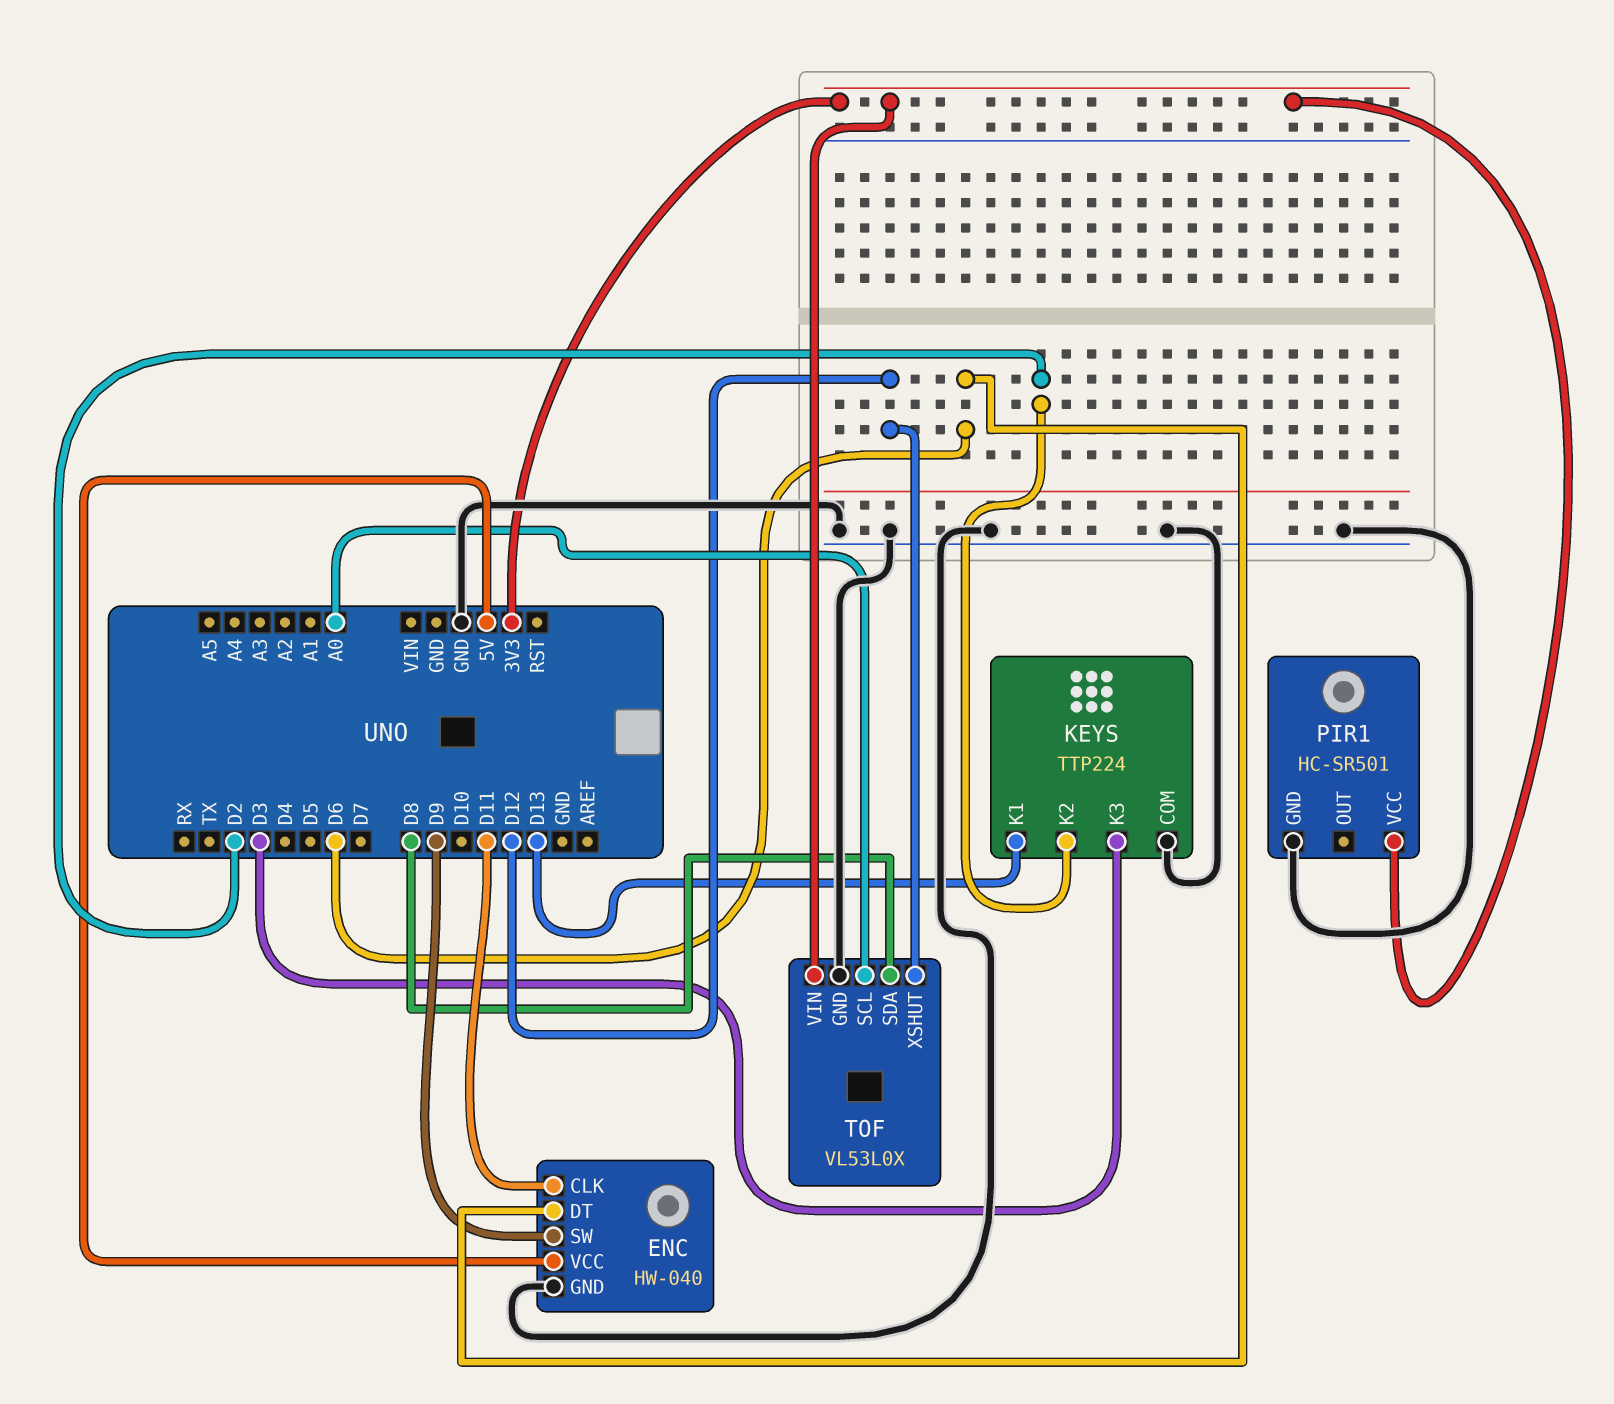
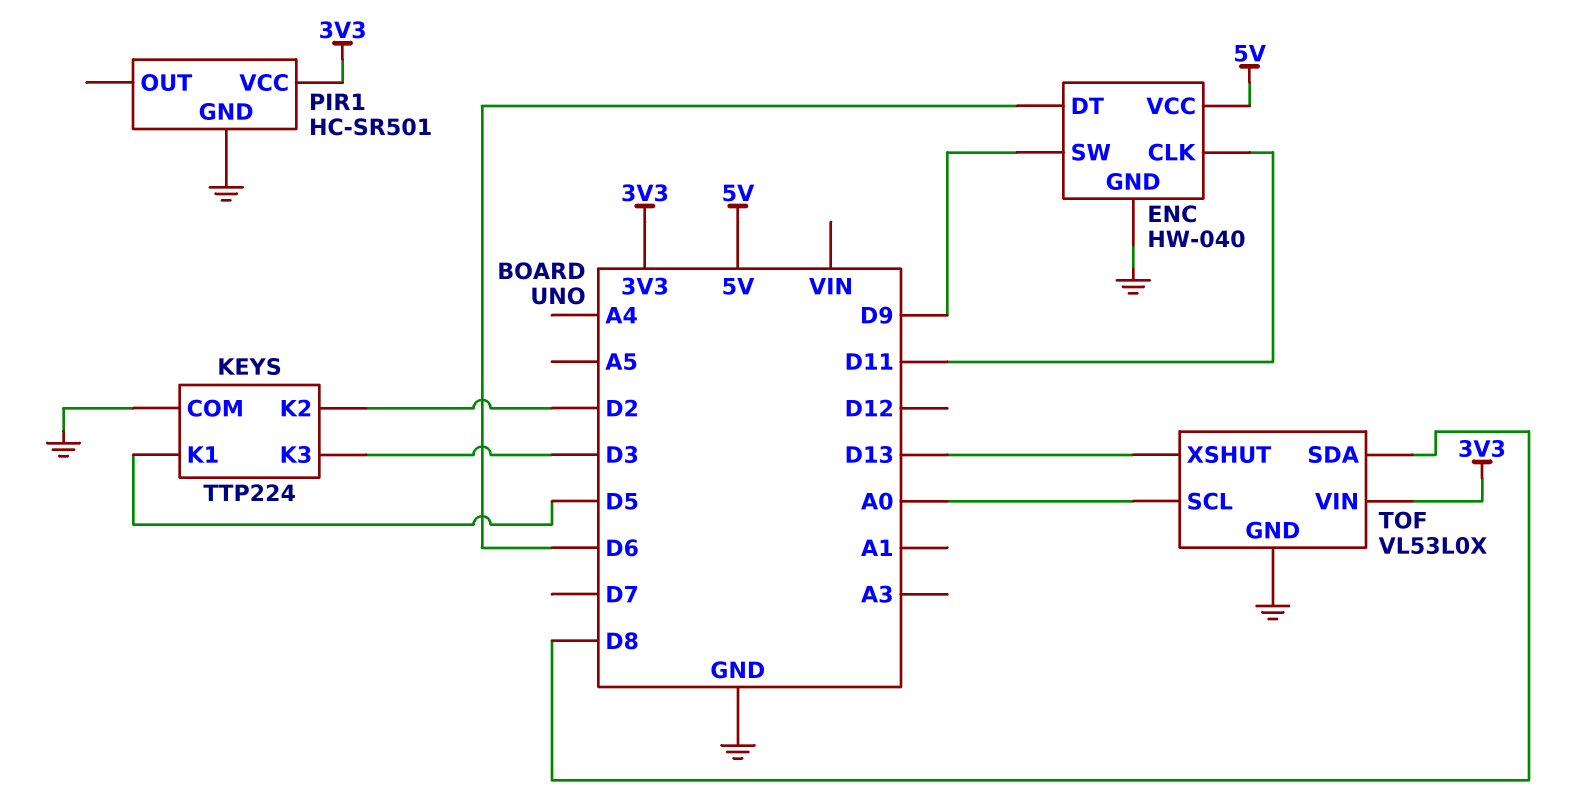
KEYS pin K1: D13 -> D5
TOF pin XSHUT: D12 -> D13

